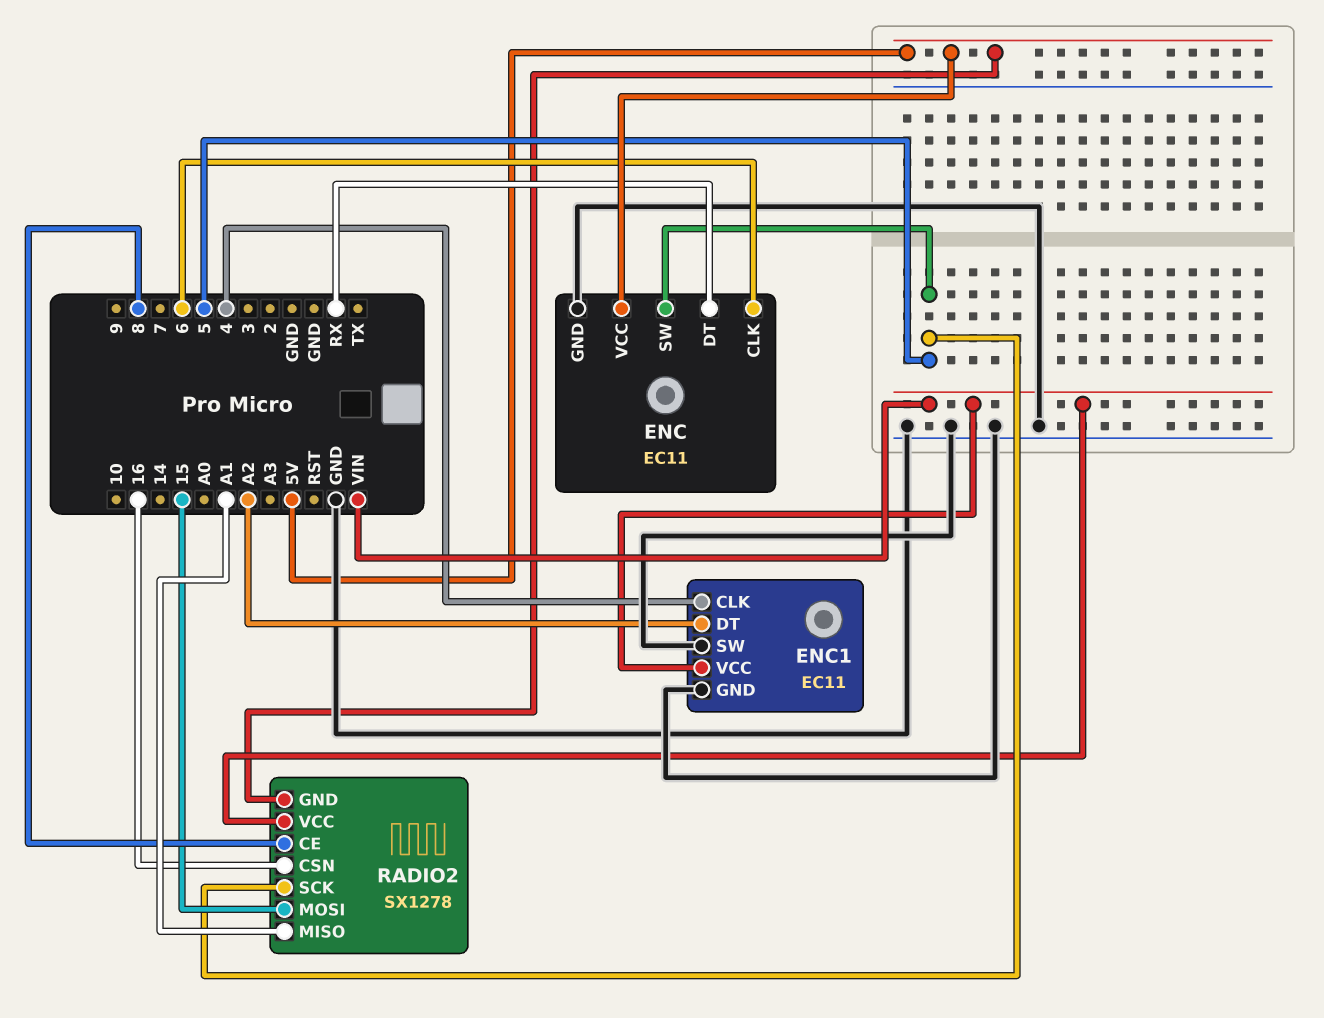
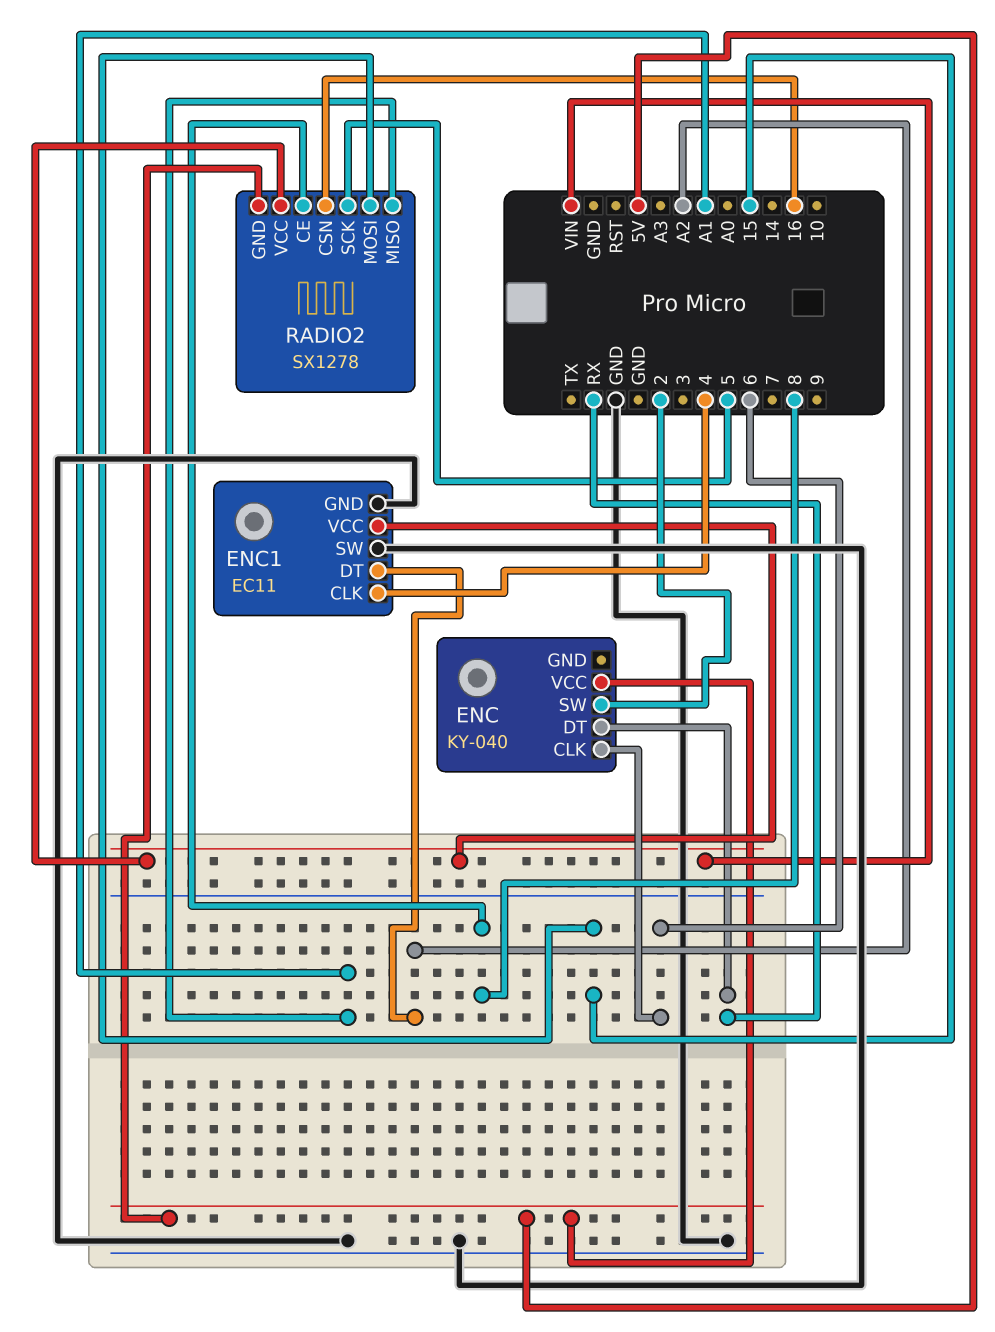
ENC: EC11 -> KY-040
ENC pin GND: GND -> none
ENC pin SW: 5 -> 2

